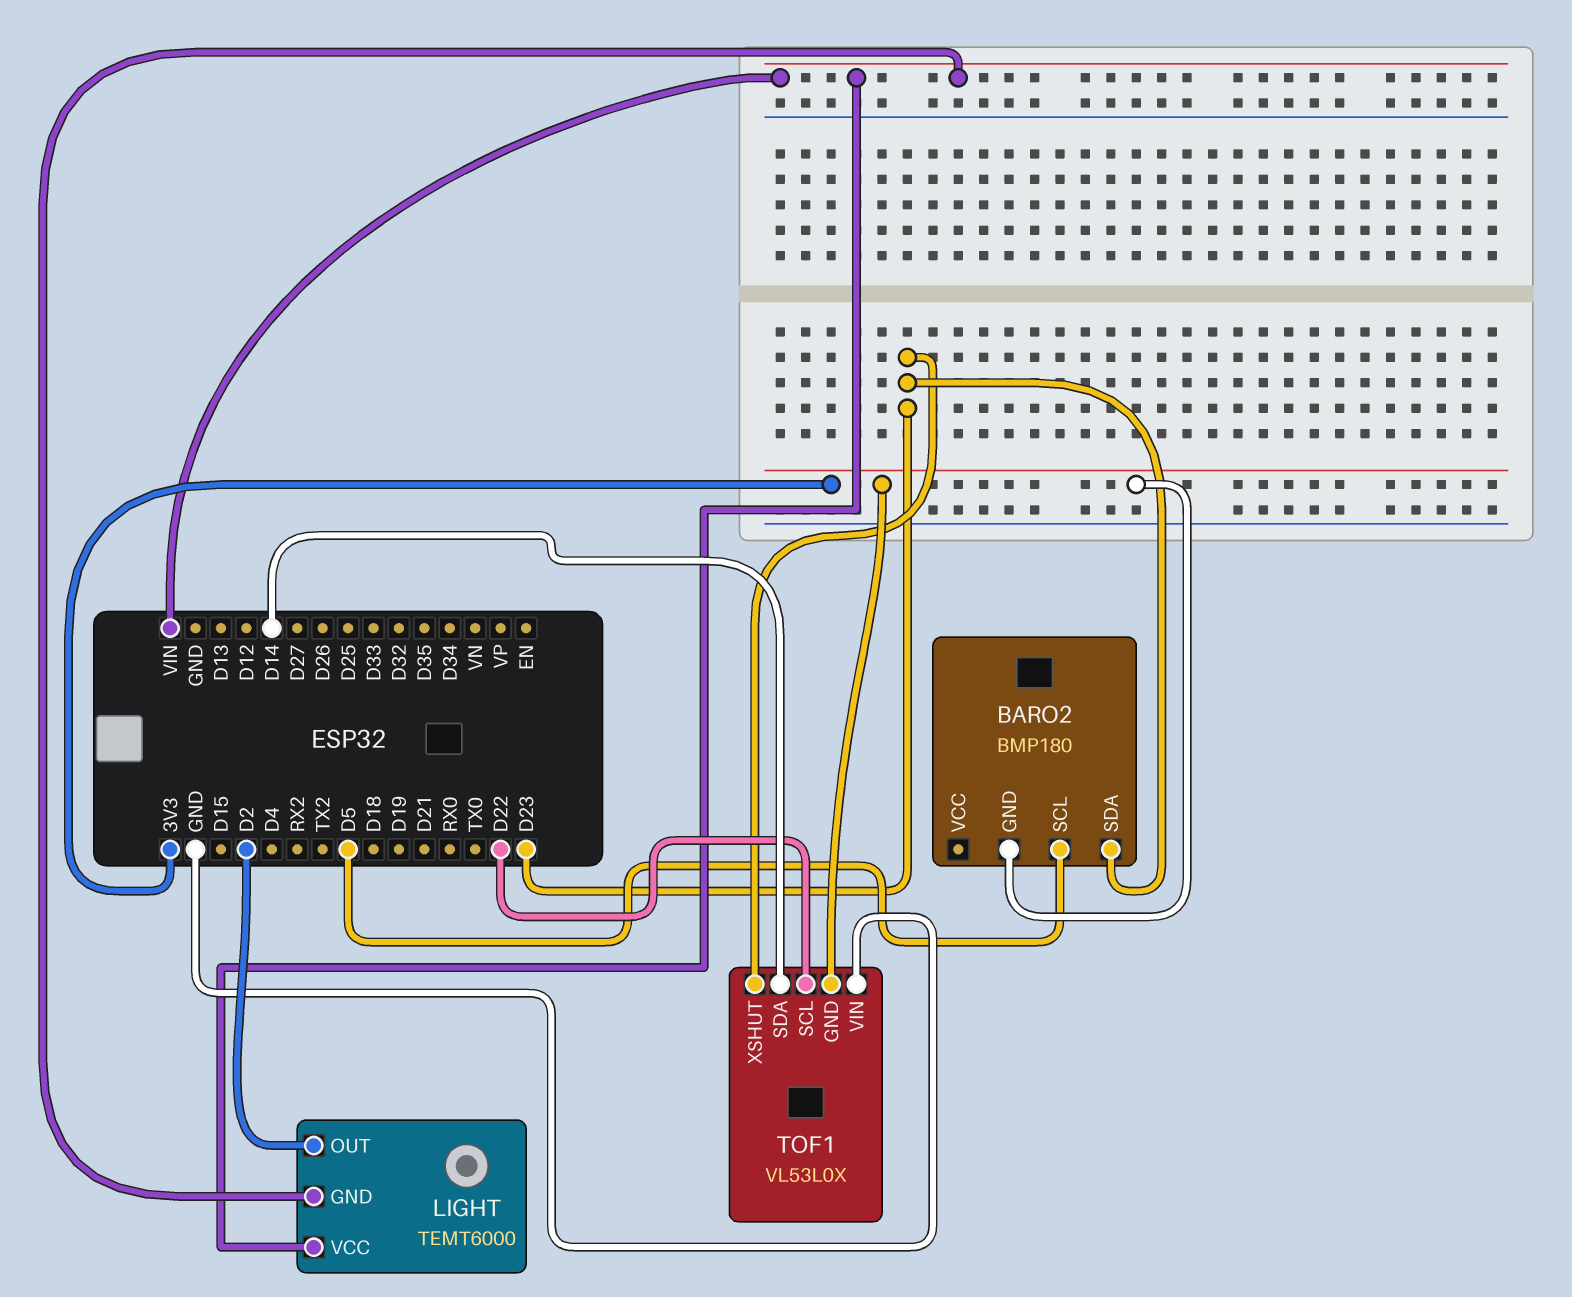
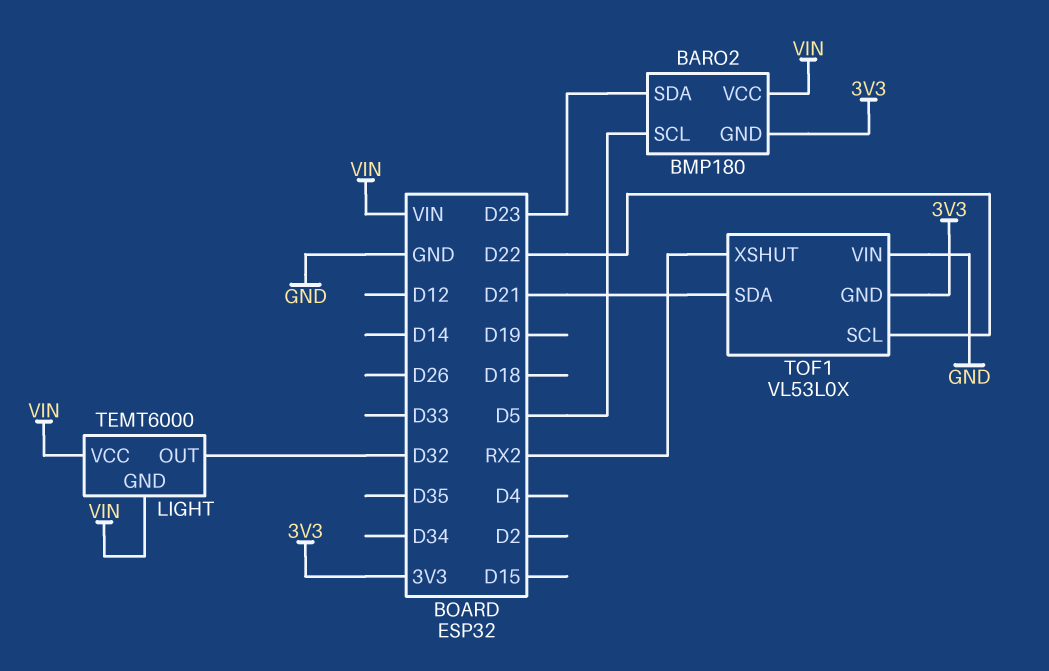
BARO2 pin VCC: none -> VIN
LIGHT pin OUT: D2 -> D32
TOF1 pin SDA: D14 -> D21
TOF1 pin XSHUT: D23 -> RX2

